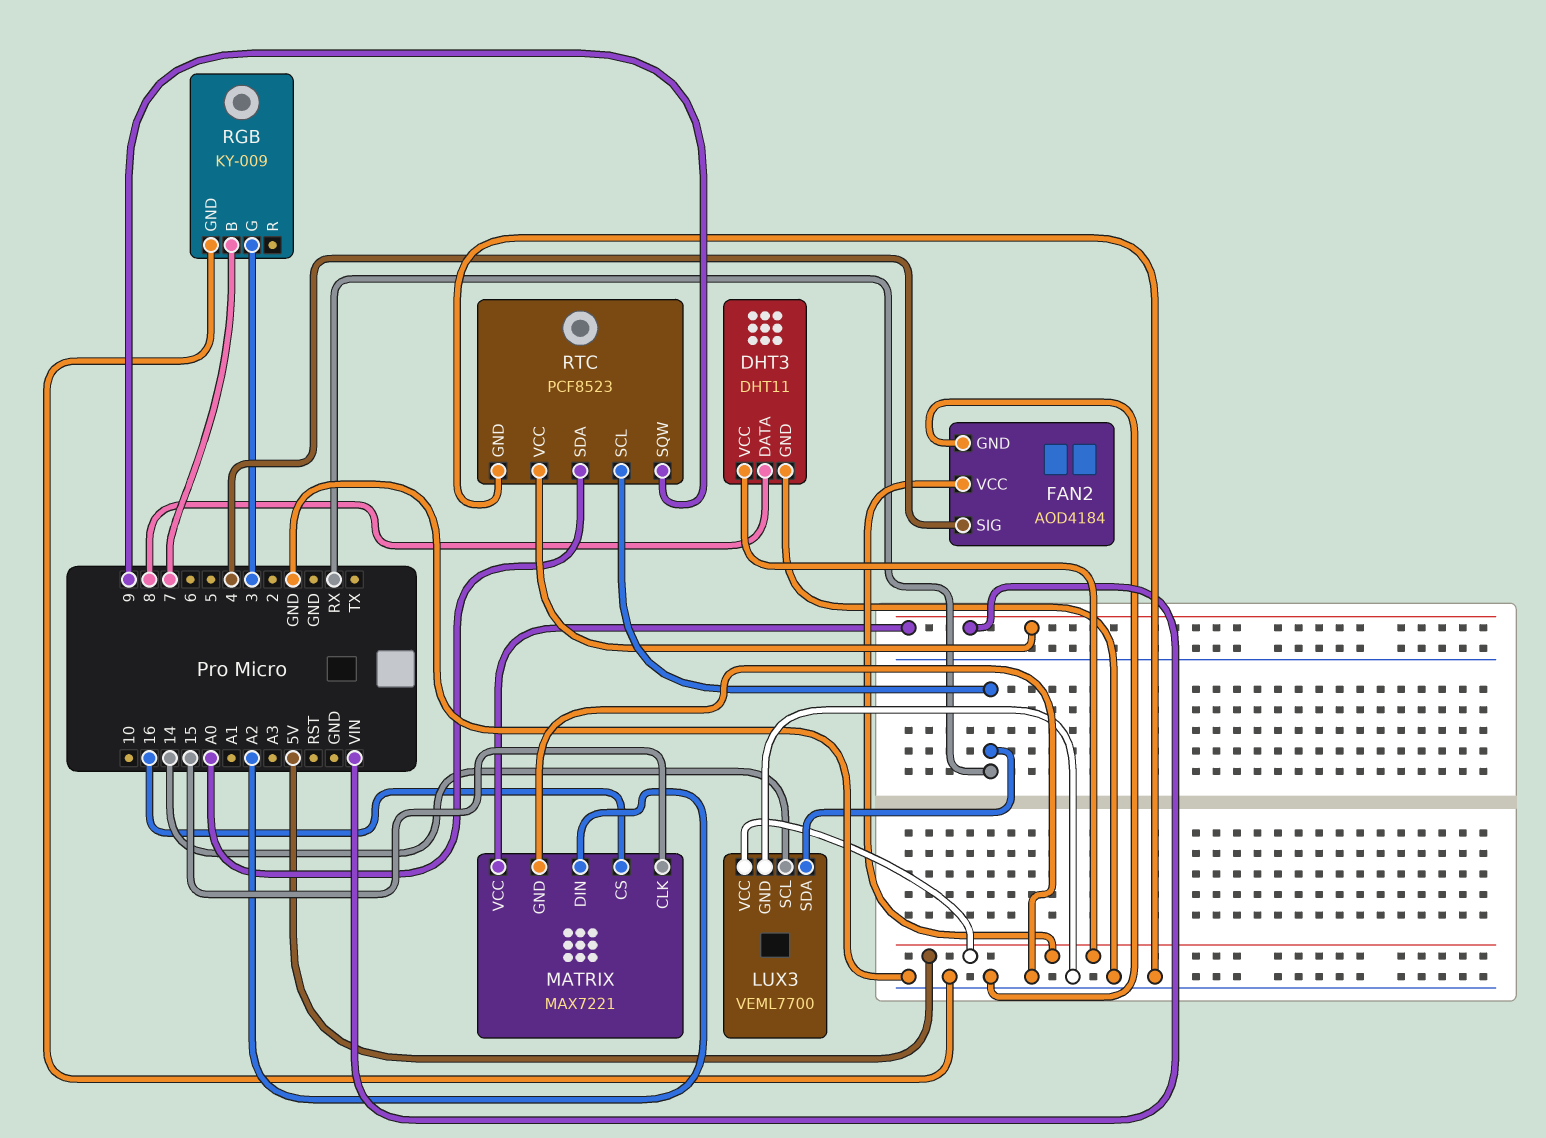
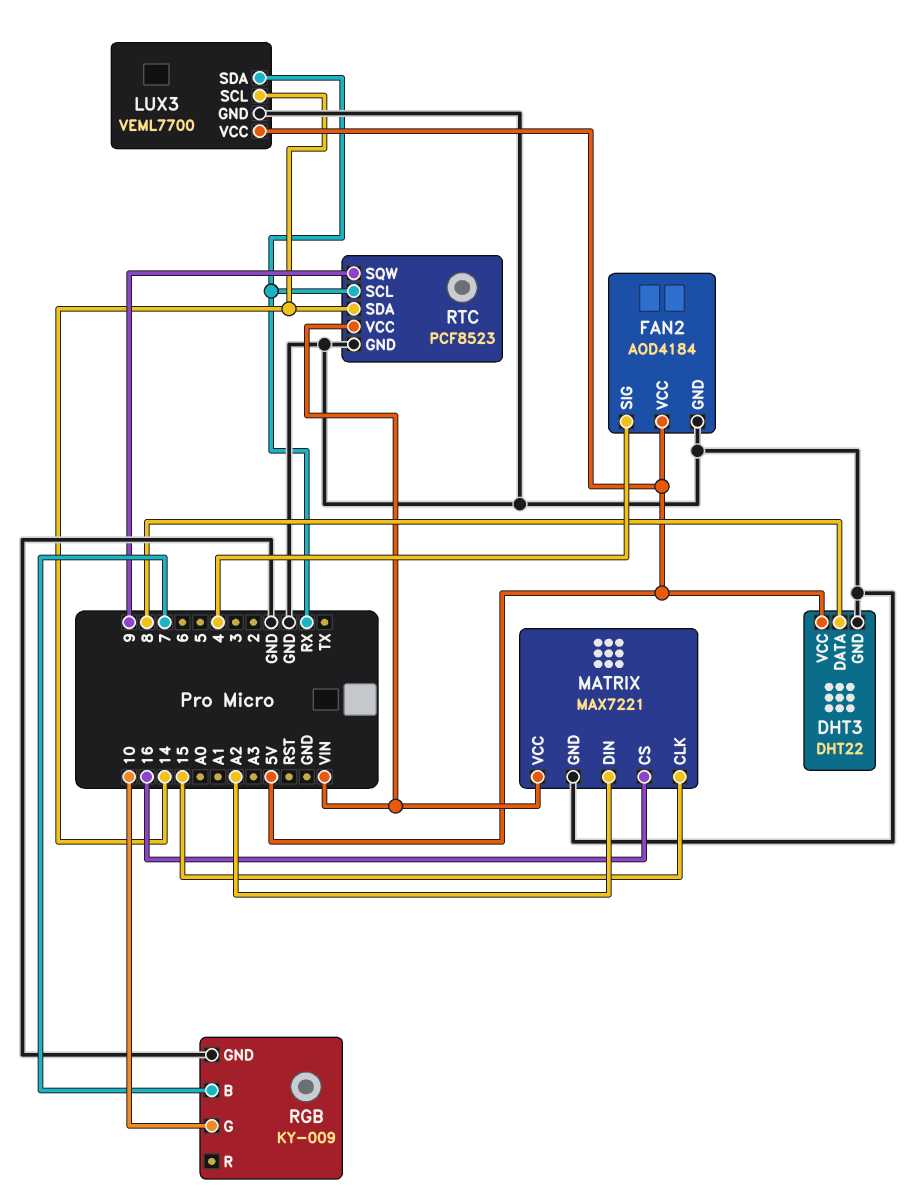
DHT3: DHT11 -> DHT22
RGB pin G: 3 -> 10
RTC pin SDA: A0 -> 14

